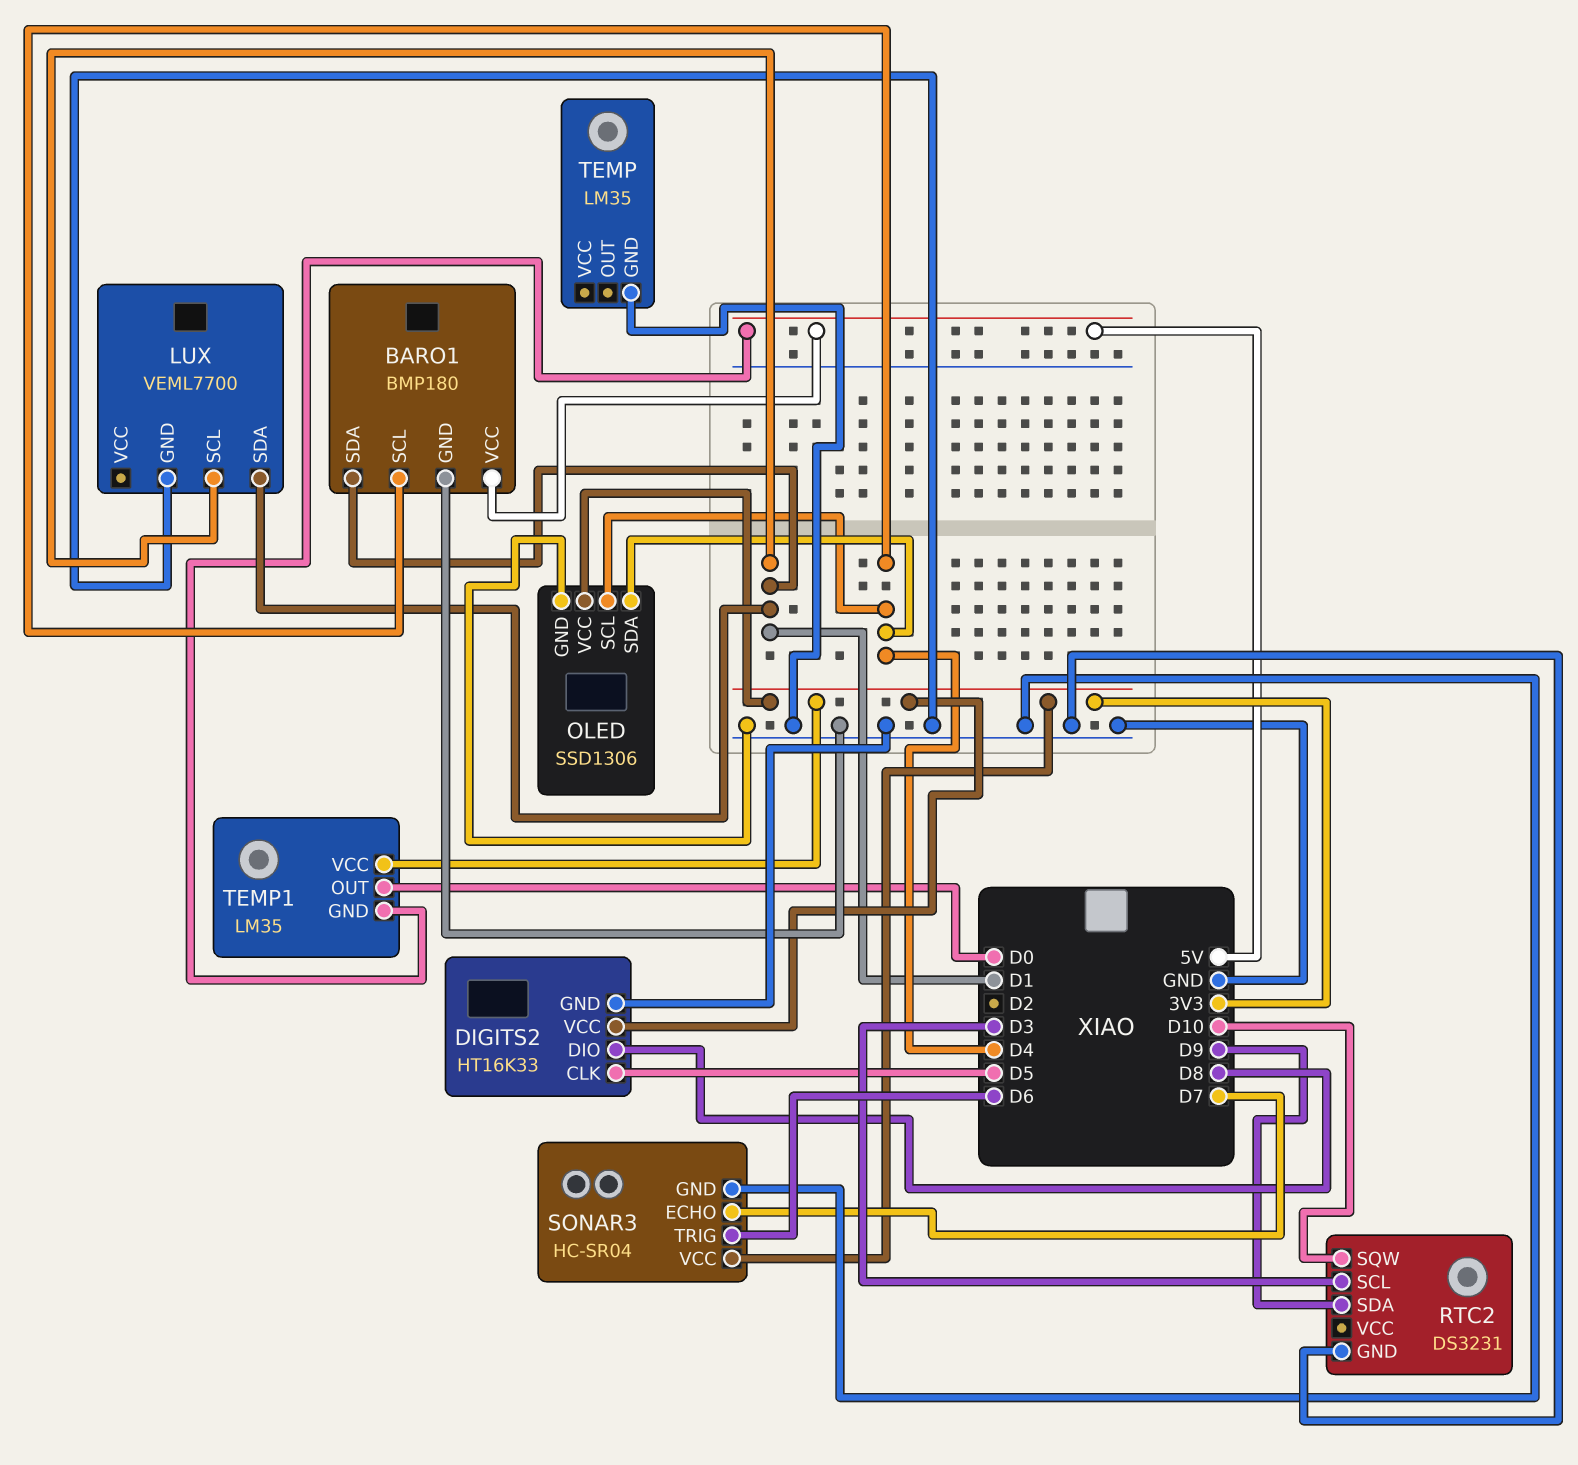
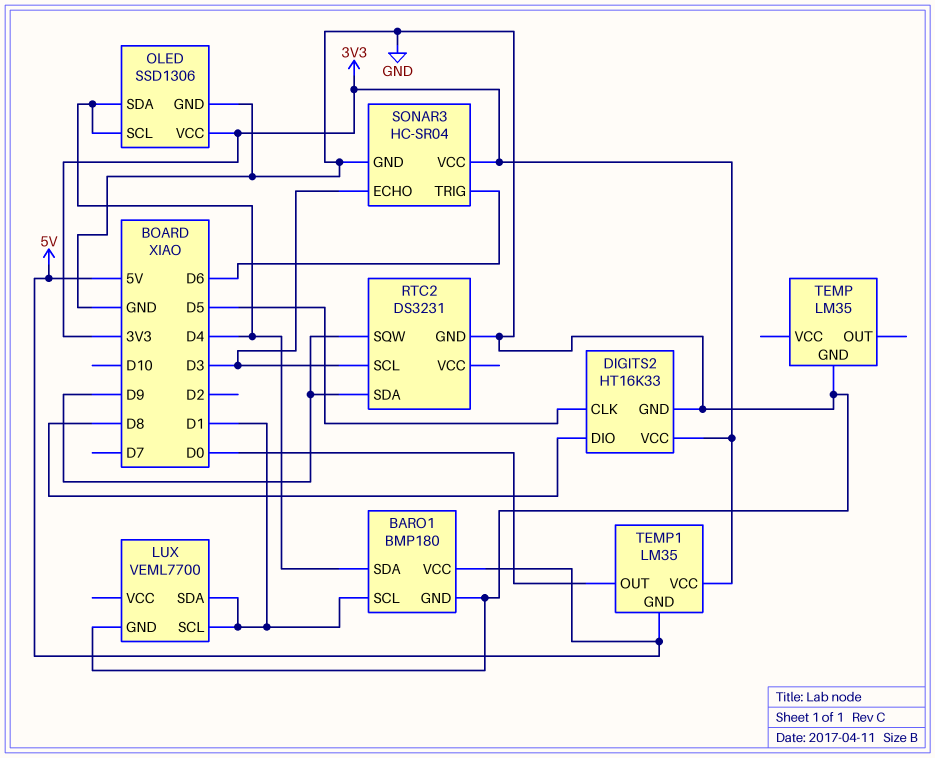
BARO1 pin SCL: D4 -> D1
BARO1 pin SDA: D1 -> D4
RTC2 pin SQW: D10 -> D9
SONAR3 pin ECHO: D7 -> D3

